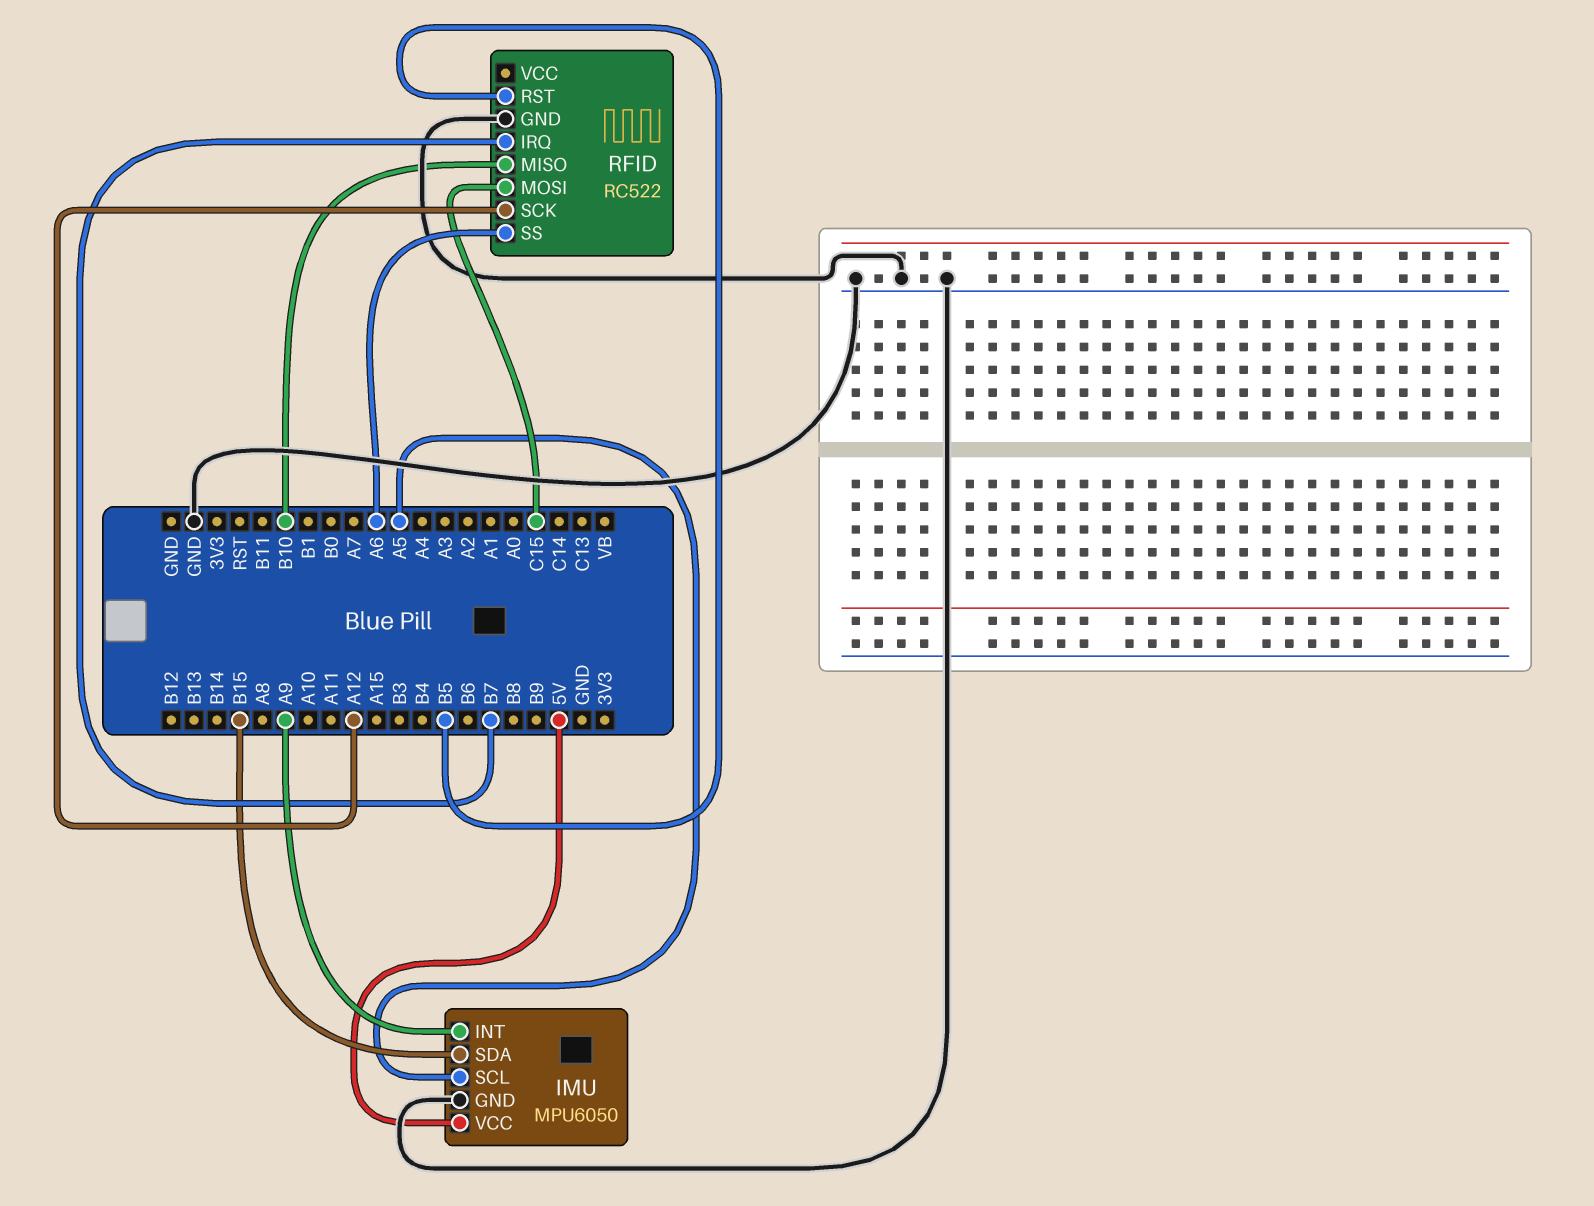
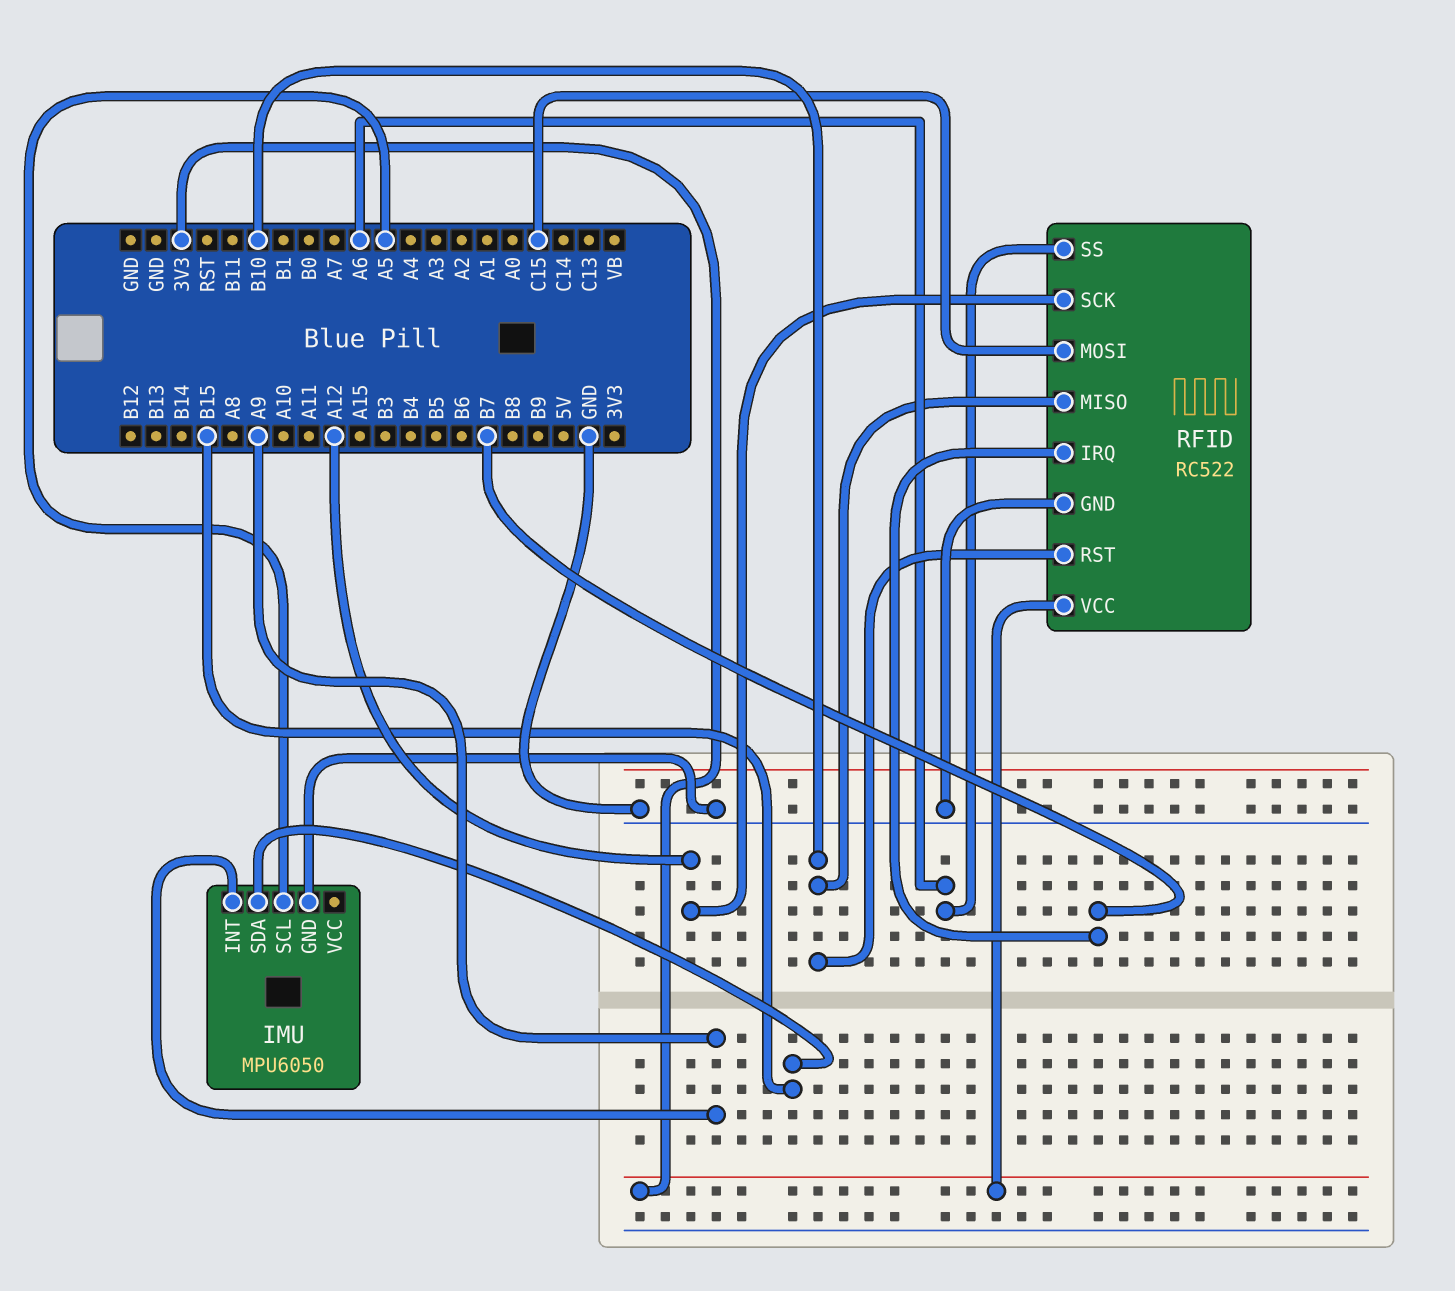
IMU pin VCC: 5V -> none
RFID pin RST: B5 -> B10
RFID pin VCC: none -> 3V3

